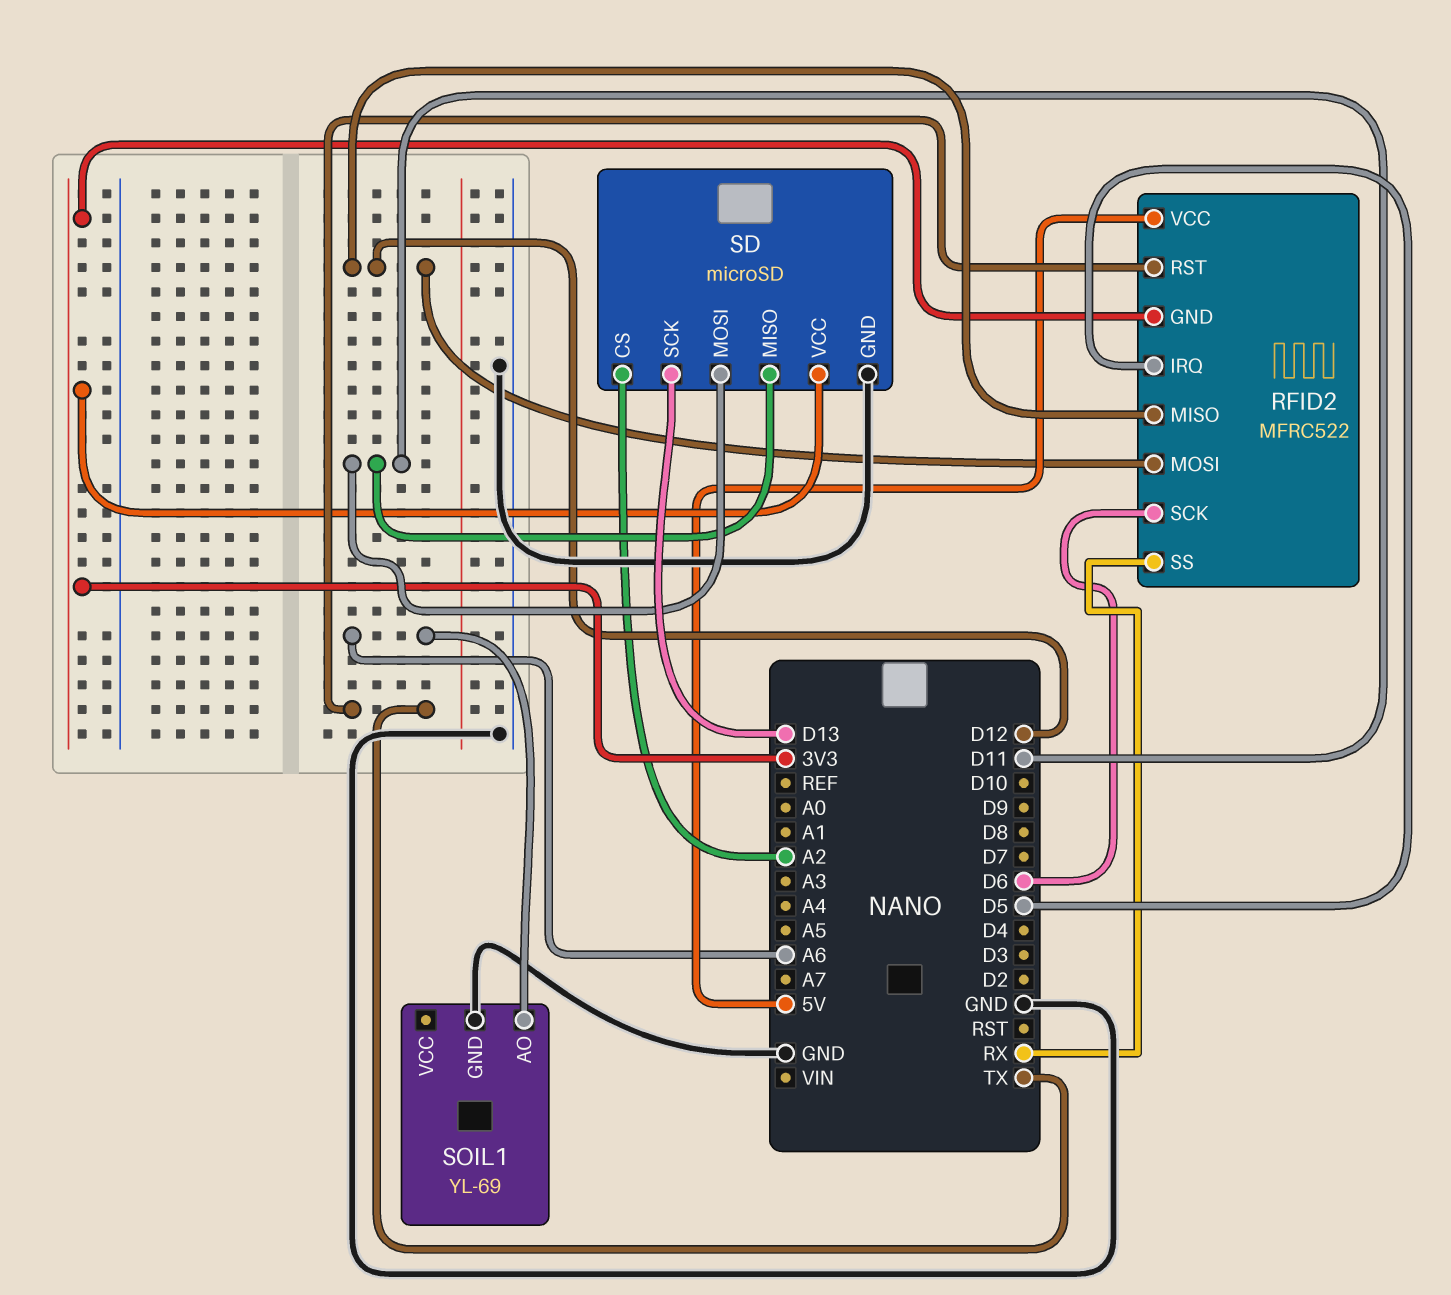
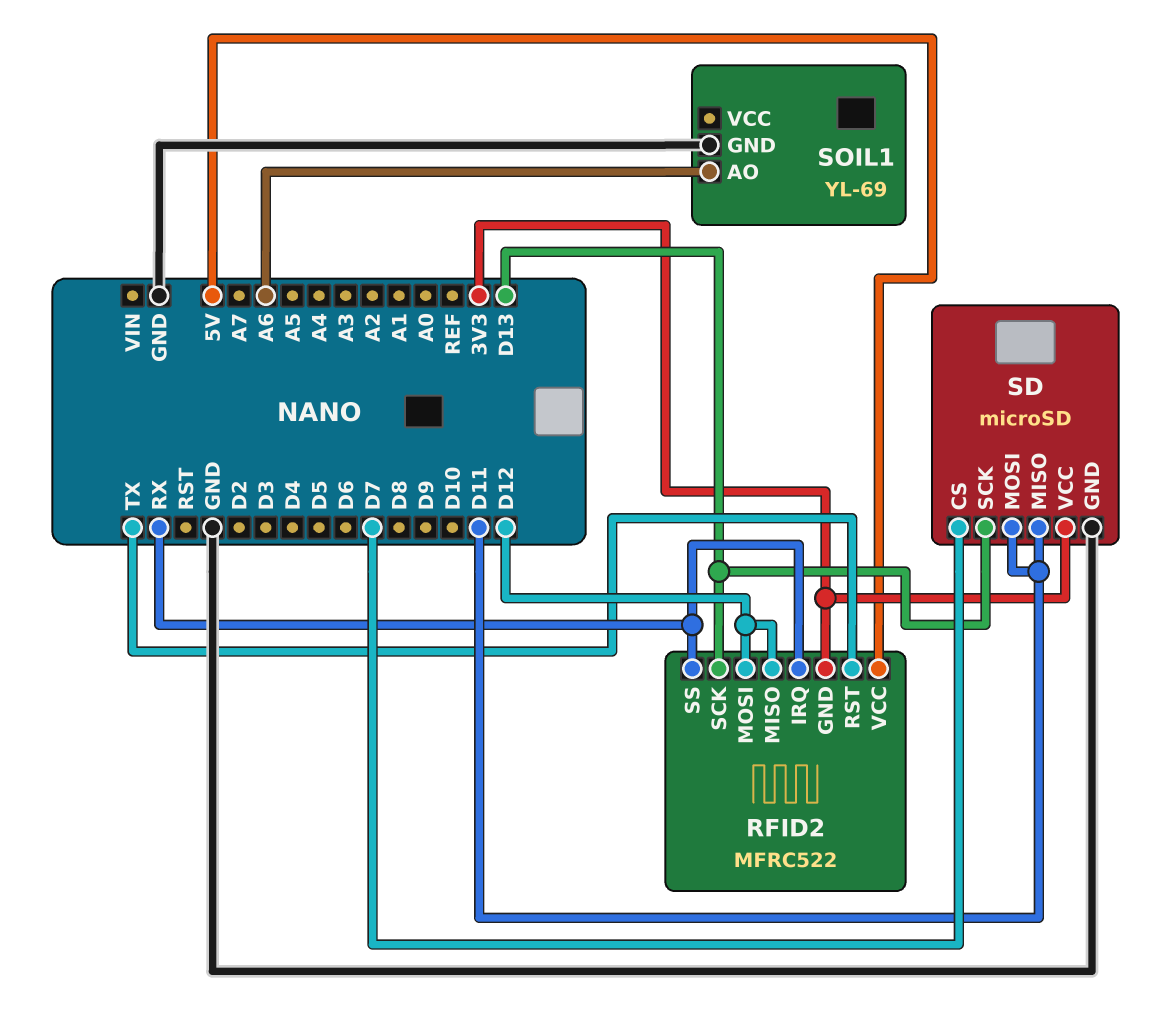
RFID2 pin IRQ: D5 -> RX
RFID2 pin SCK: D6 -> D13
SD pin CS: A2 -> D7

